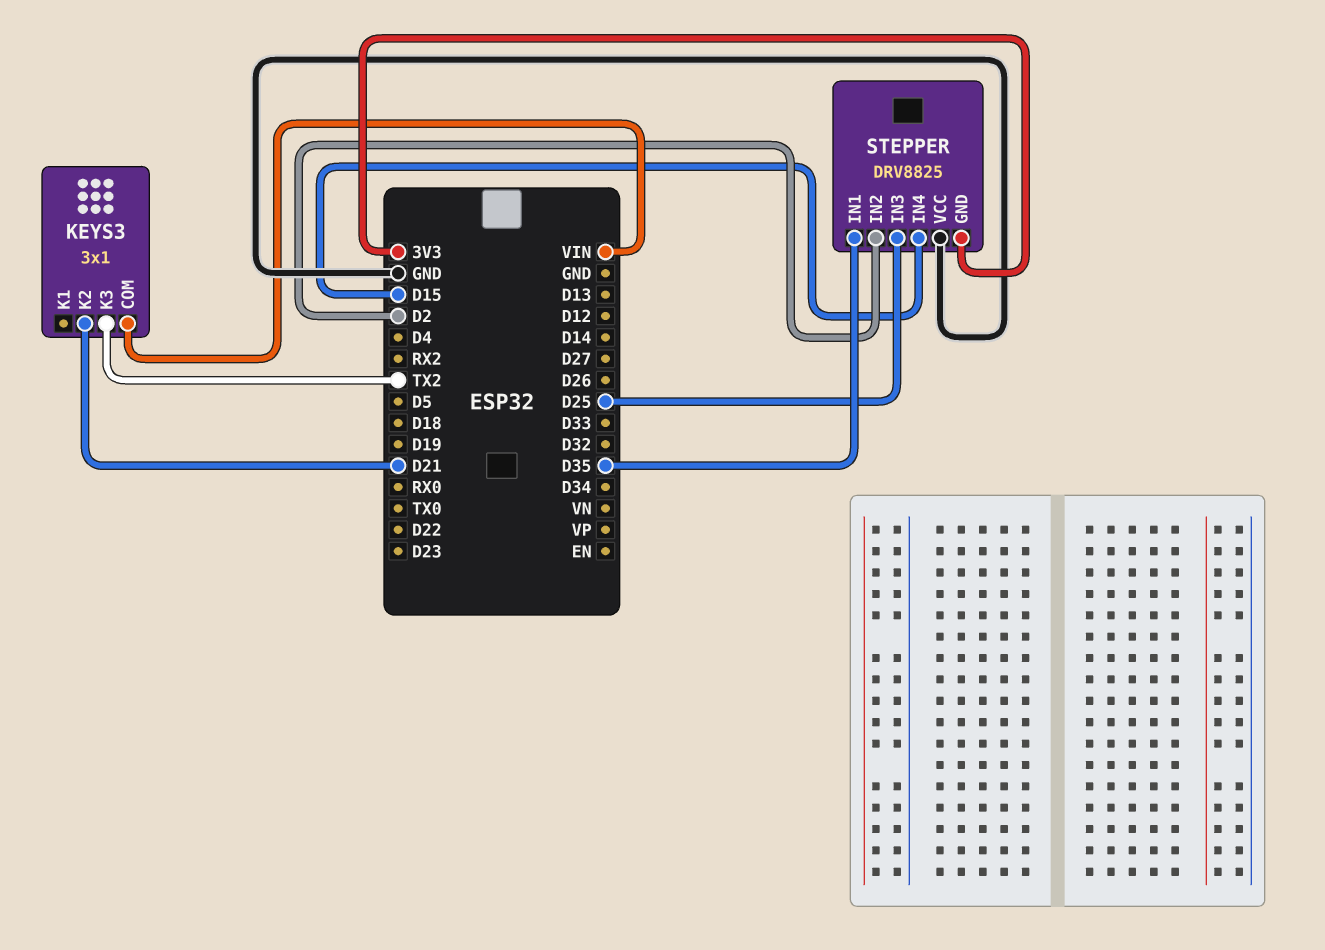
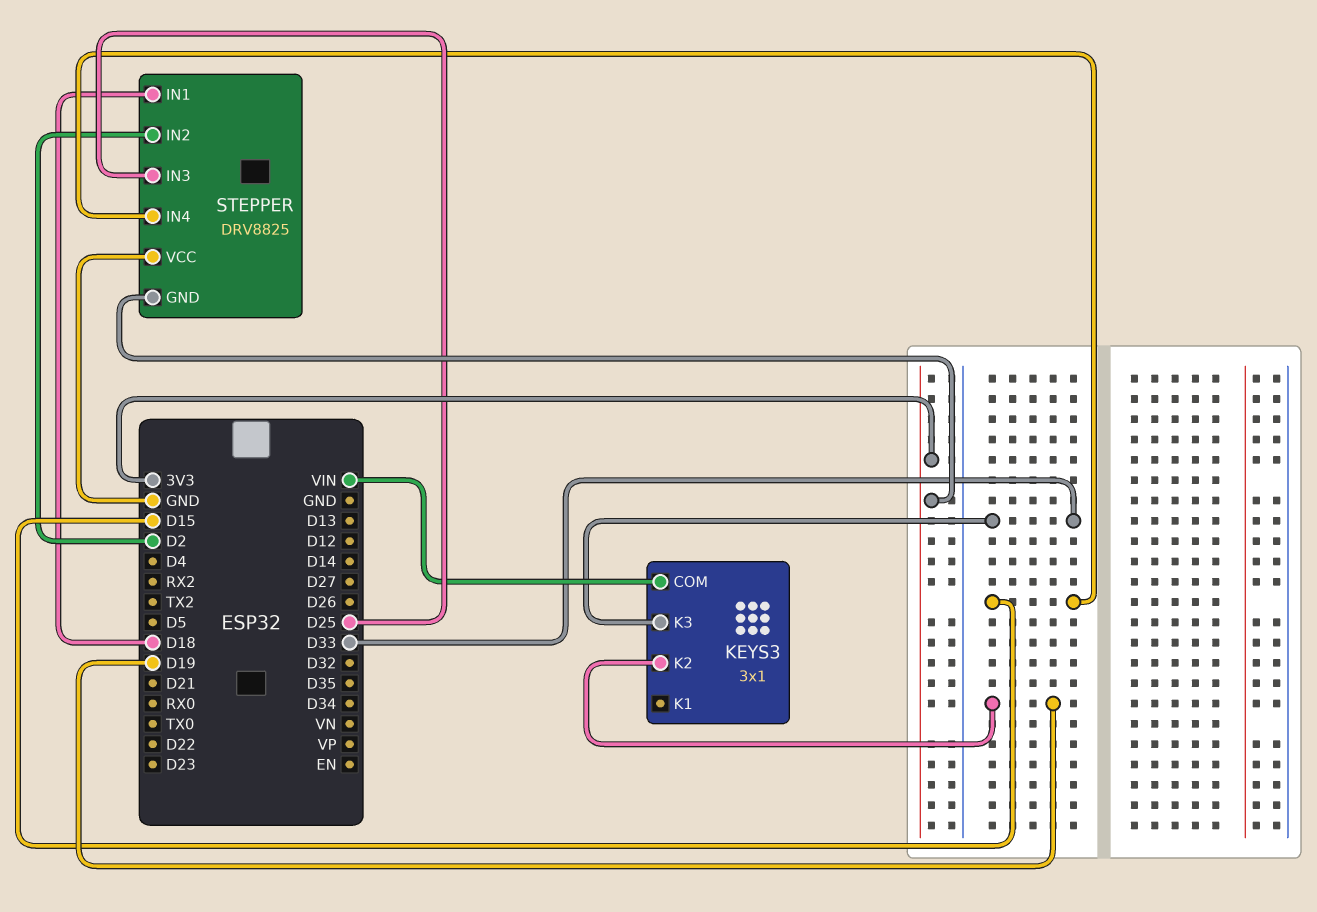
KEYS3 pin K2: D21 -> D19
KEYS3 pin K3: TX2 -> D33
STEPPER pin IN1: D35 -> D18

